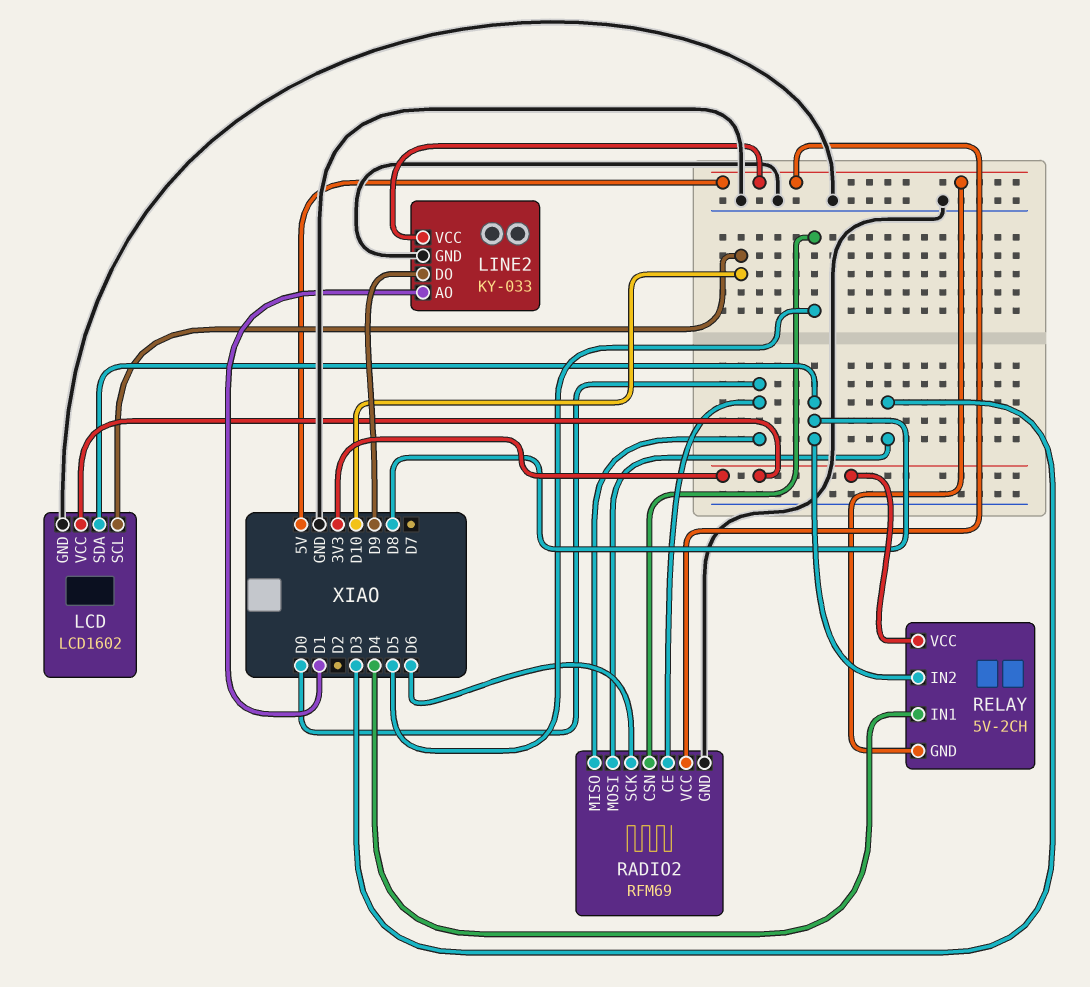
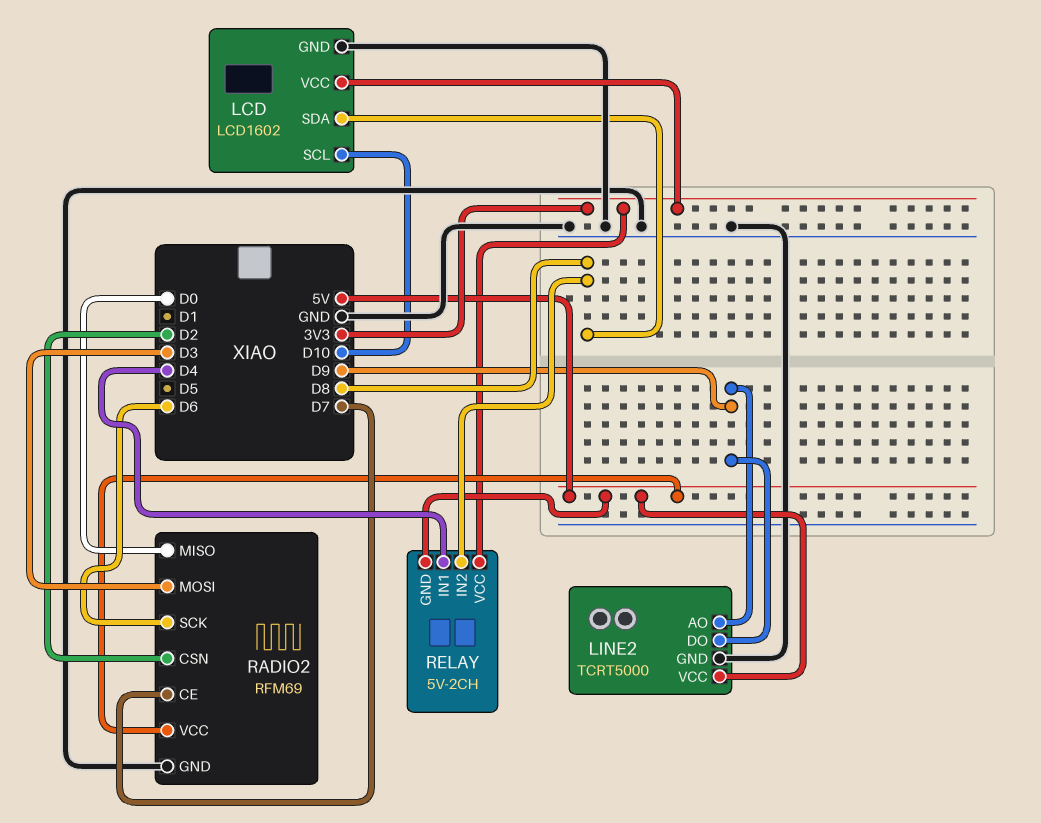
LINE2: KY-033 -> TCRT5000
LINE2 pin AO: D1 -> D9
RADIO2 pin CE: D0 -> D7
RADIO2 pin CSN: D5 -> D2

